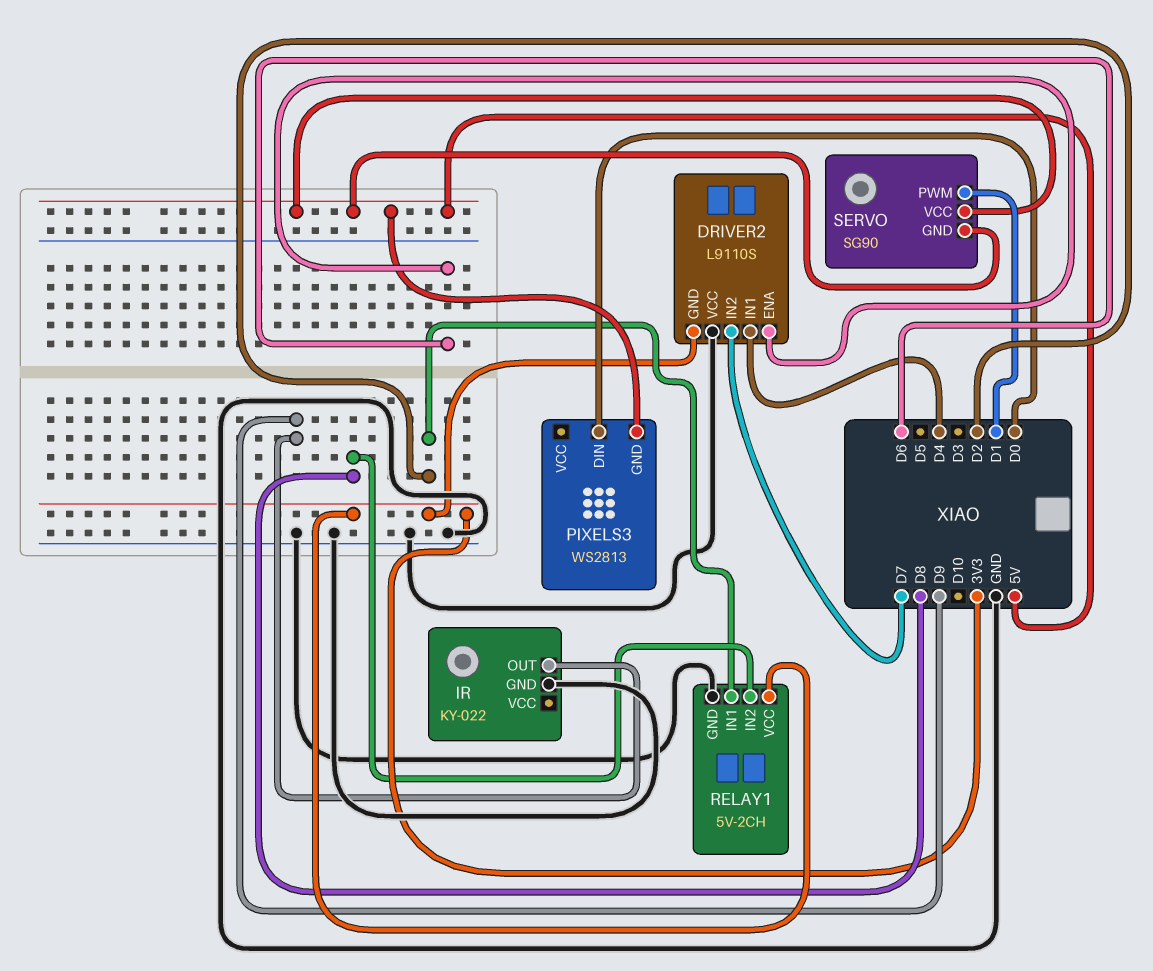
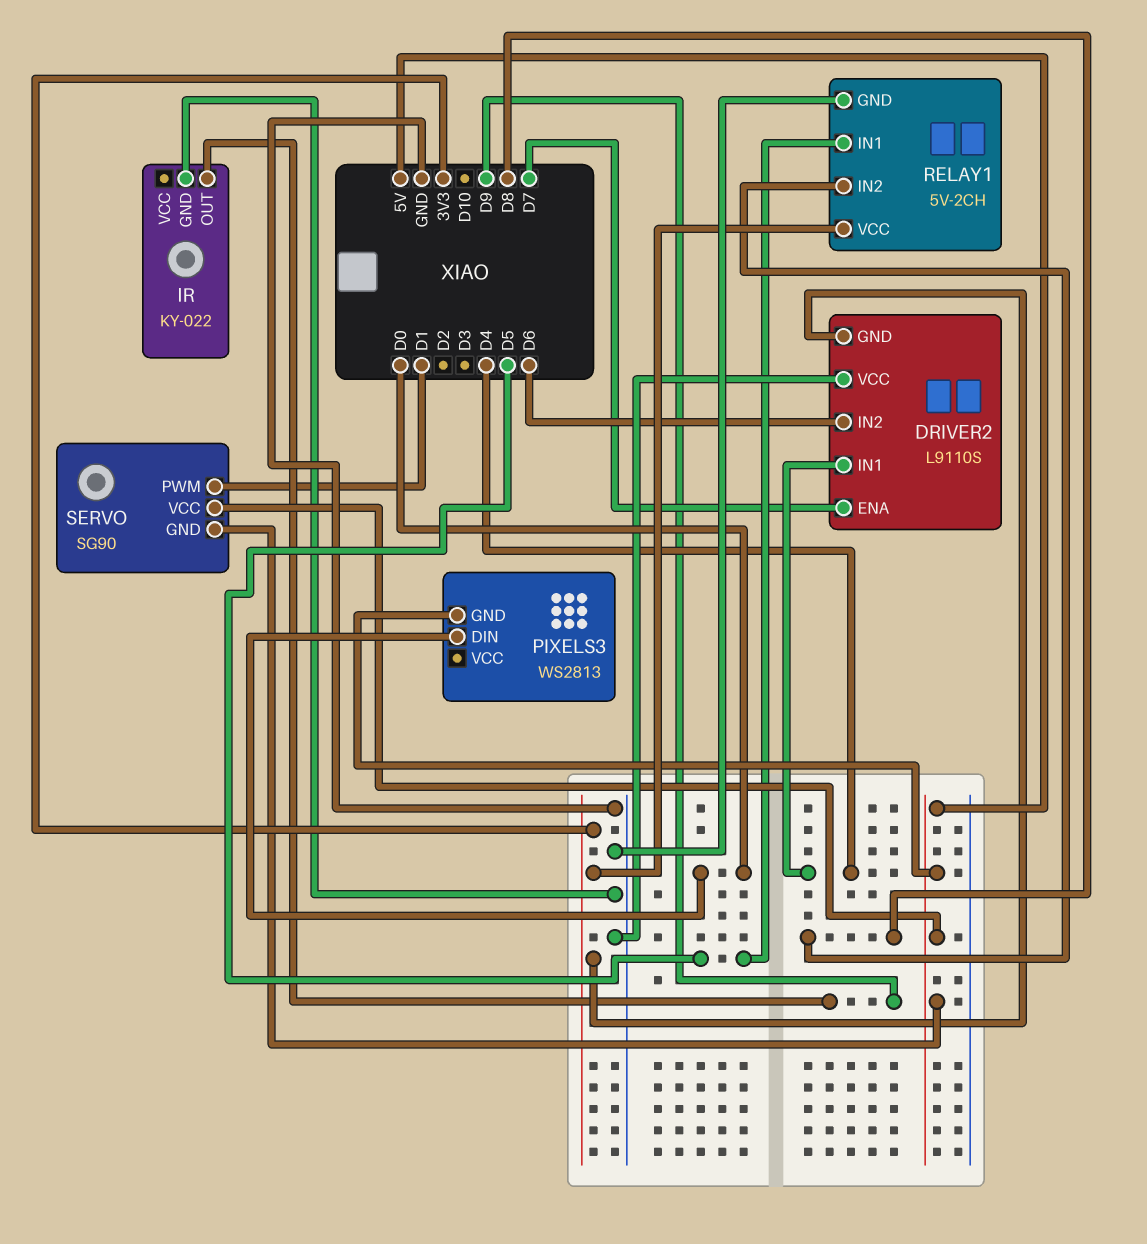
DRIVER2 pin ENA: D6 -> D7
DRIVER2 pin IN2: D7 -> D6
RELAY1 pin IN1: D2 -> D5

